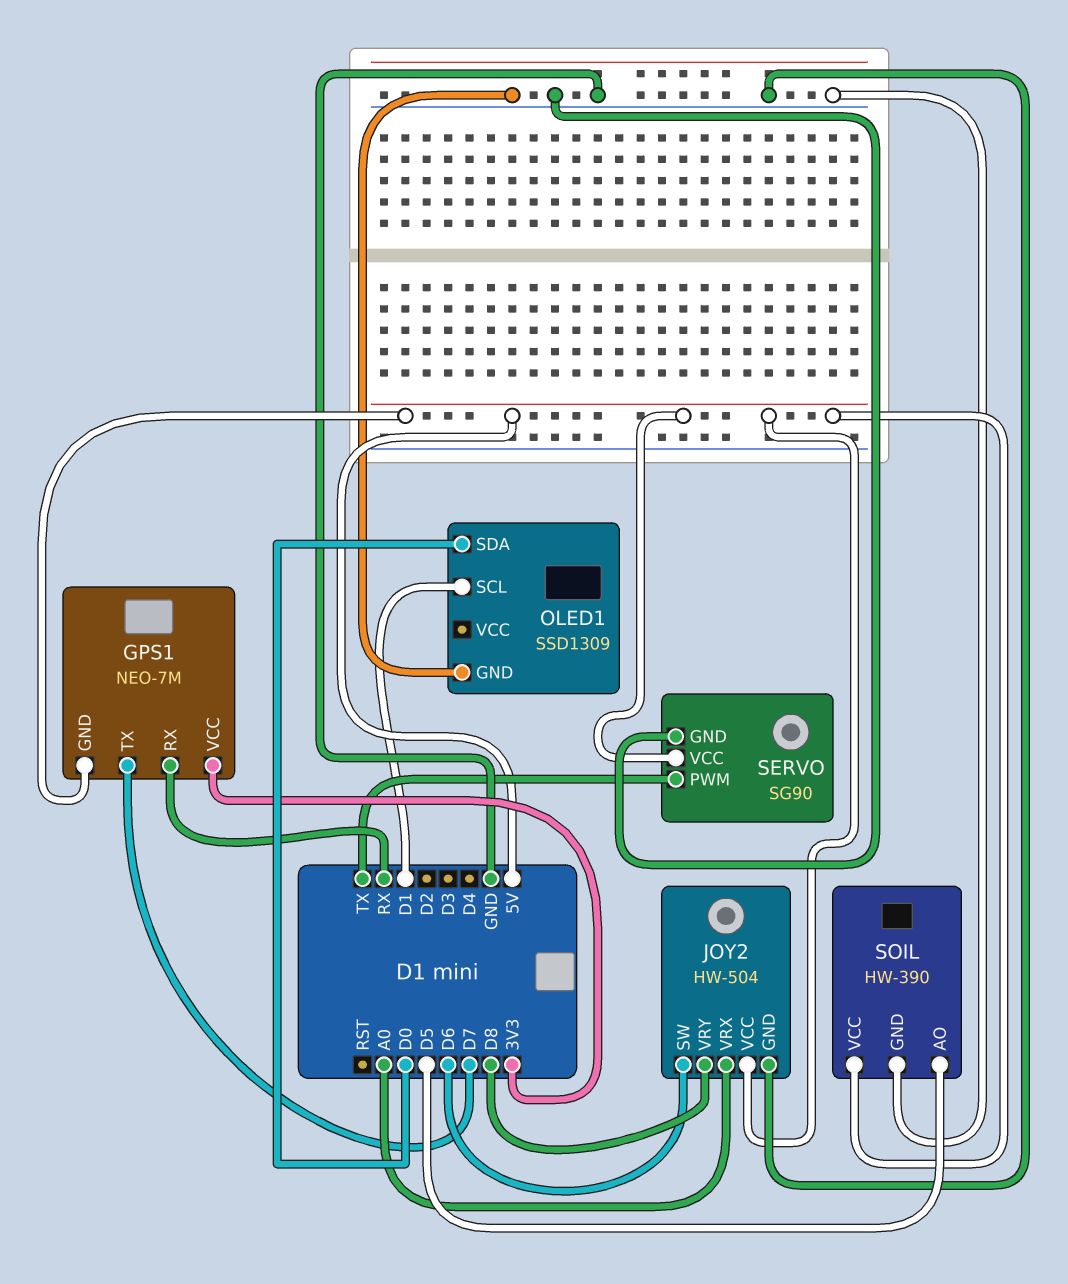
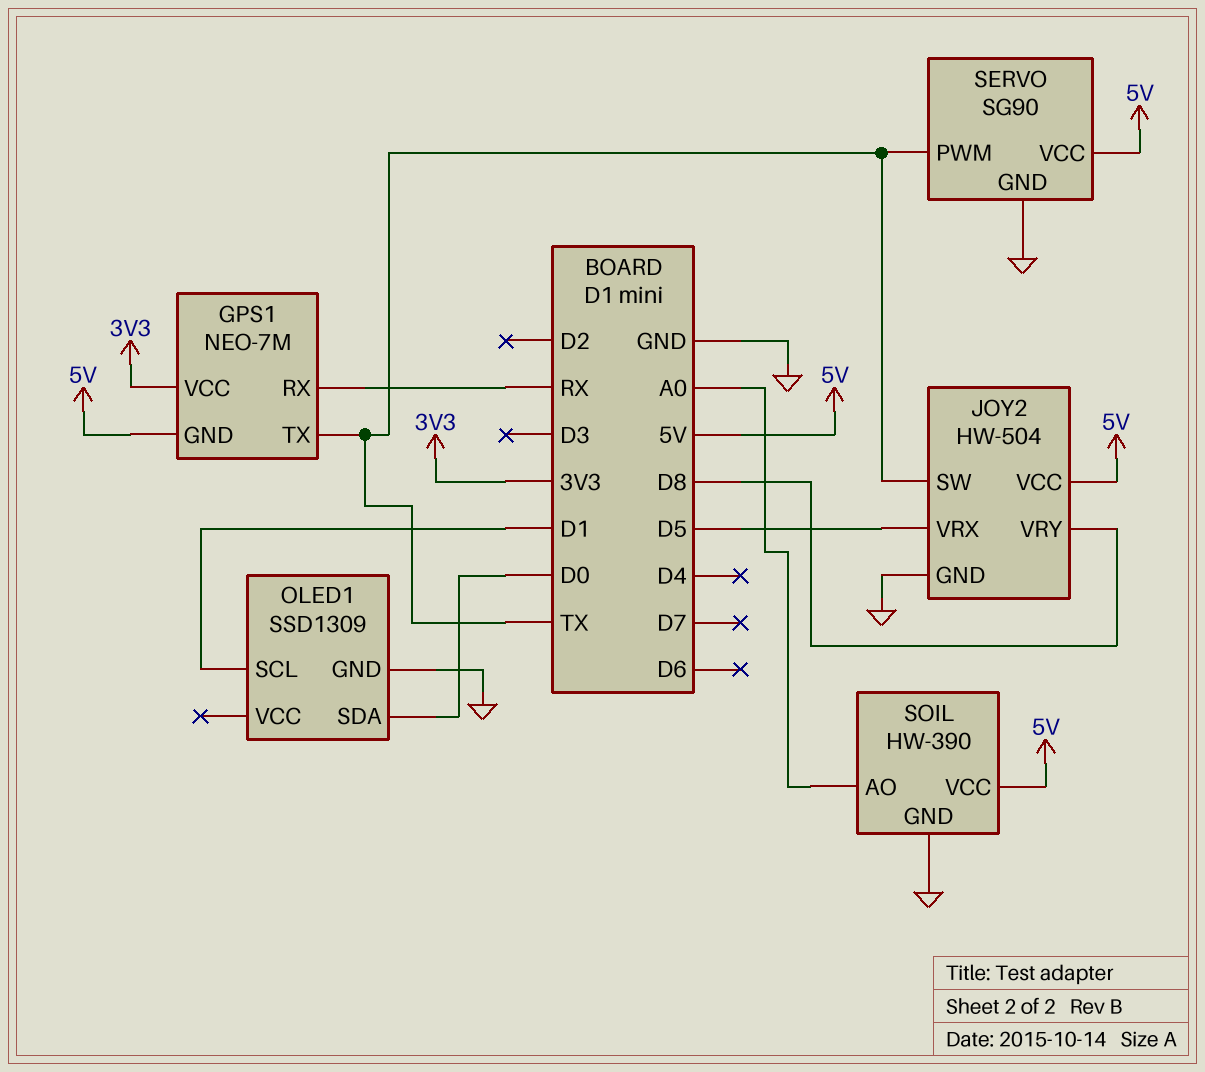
GPS1 pin TX: D7 -> TX
JOY2 pin SW: D6 -> TX
JOY2 pin VRX: A0 -> D5
SOIL pin AO: D5 -> A0

